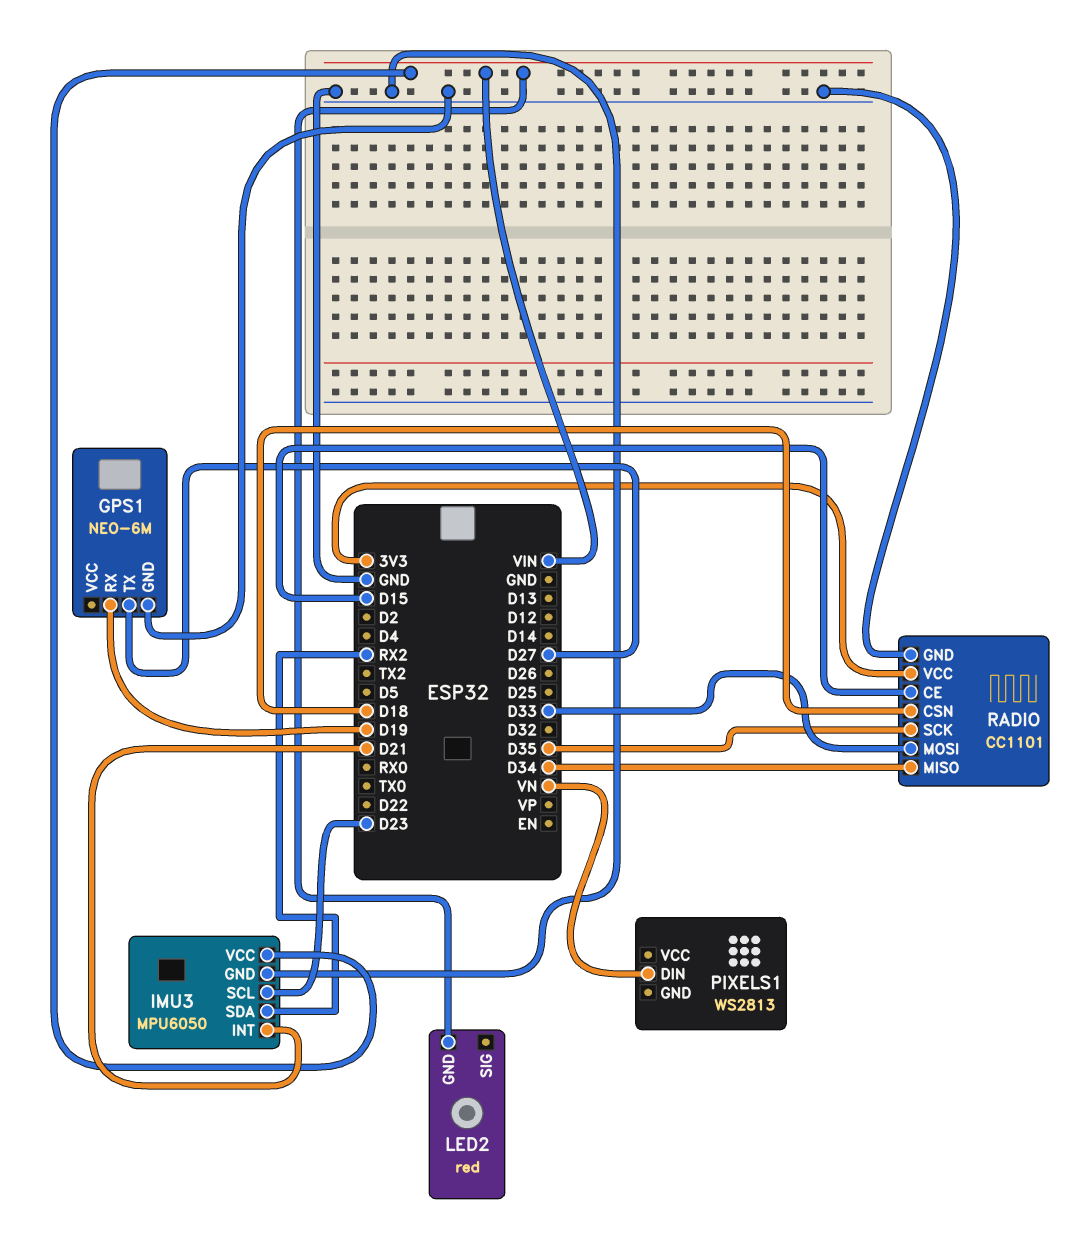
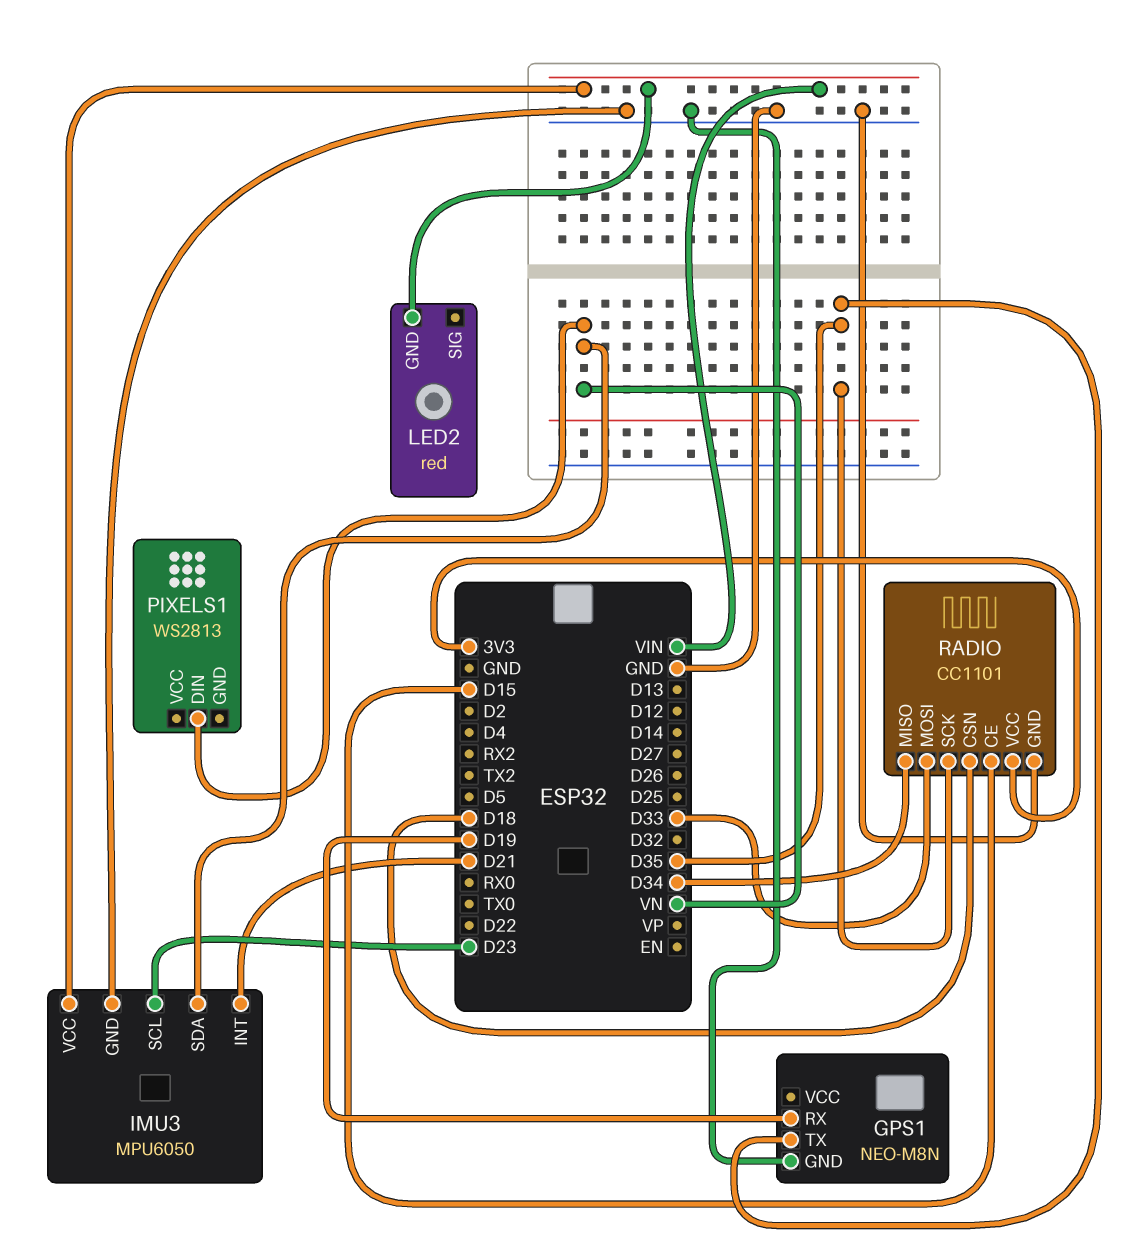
GPS1: NEO-6M -> NEO-M8N
GPS1 pin TX: D27 -> D35
IMU3 pin SDA: RX2 -> VN

